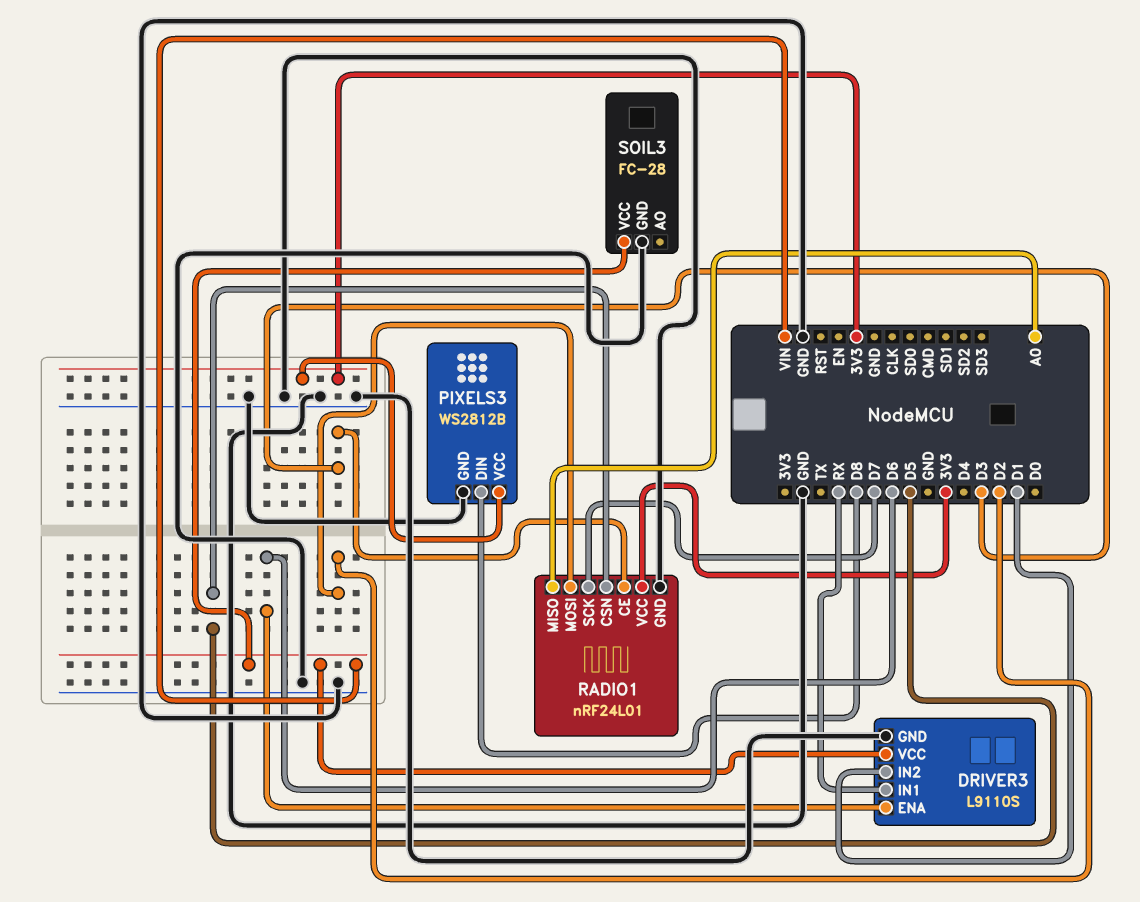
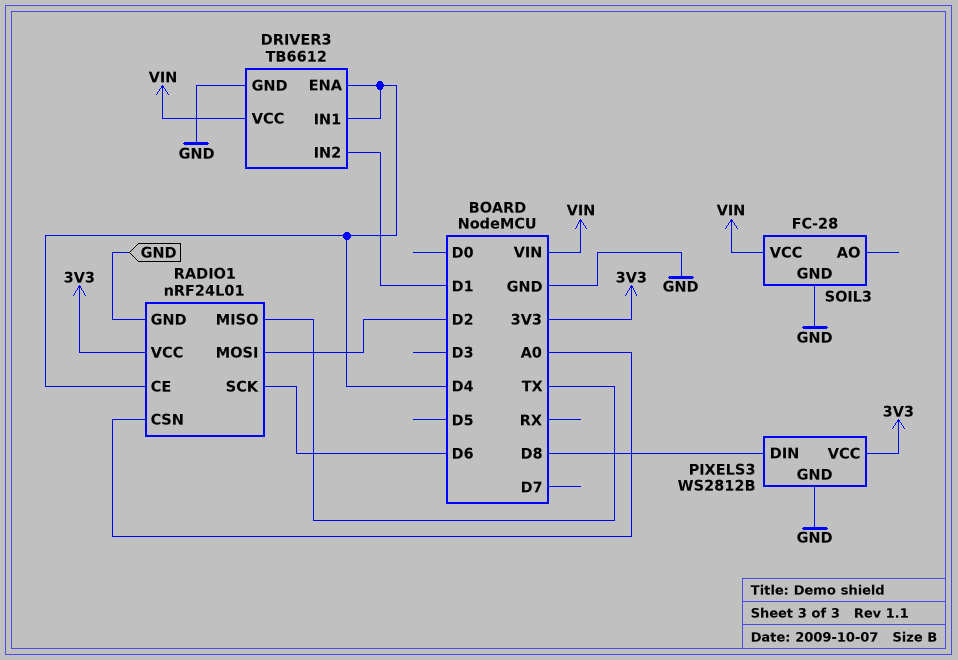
DRIVER3: L9110S -> TB6612
DRIVER3 pin ENA: D6 -> D4
DRIVER3 pin IN1: RX -> D4
RADIO1 pin CE: D3 -> D4
RADIO1 pin CSN: D5 -> A0
RADIO1 pin MISO: A0 -> TX
RADIO1 pin SCK: D7 -> D6

